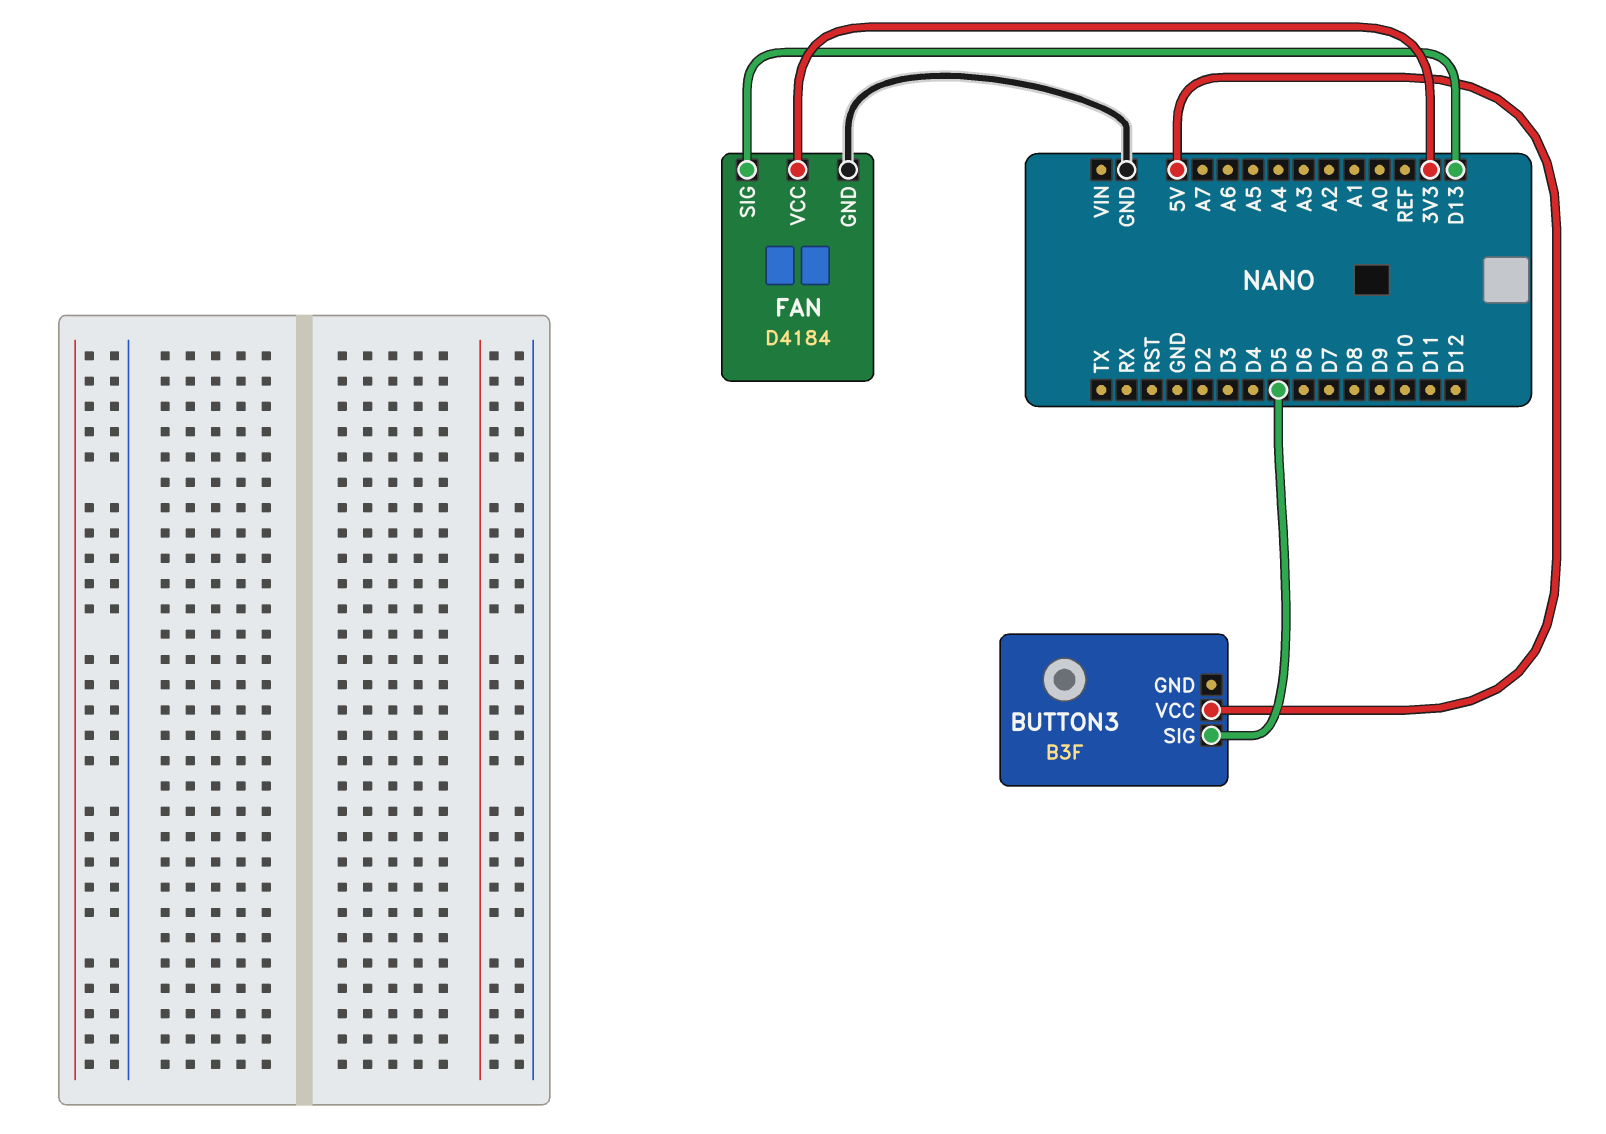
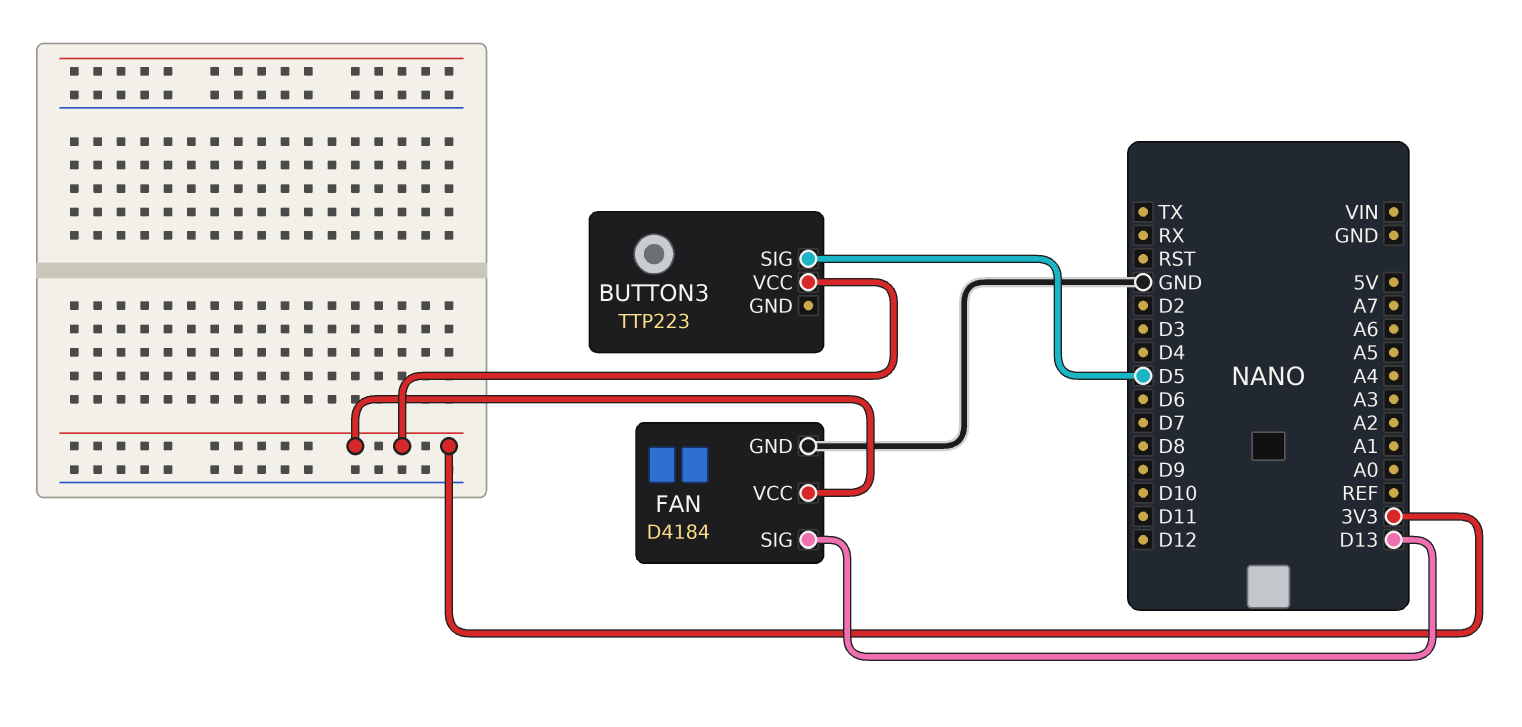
BUTTON3: B3F -> TTP223
BUTTON3 pin VCC: 5V -> 3V3

